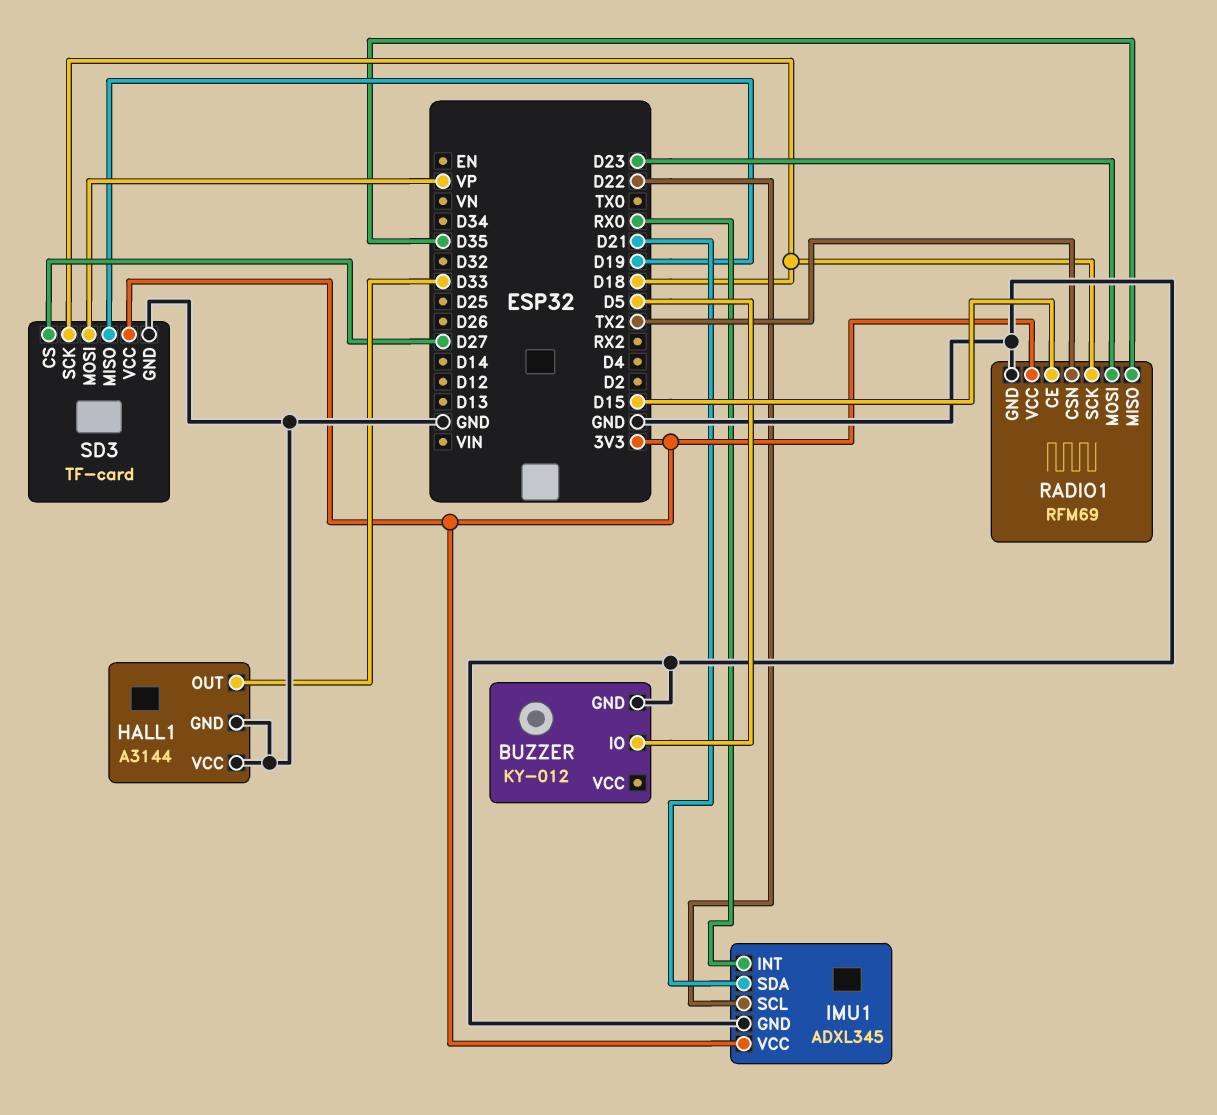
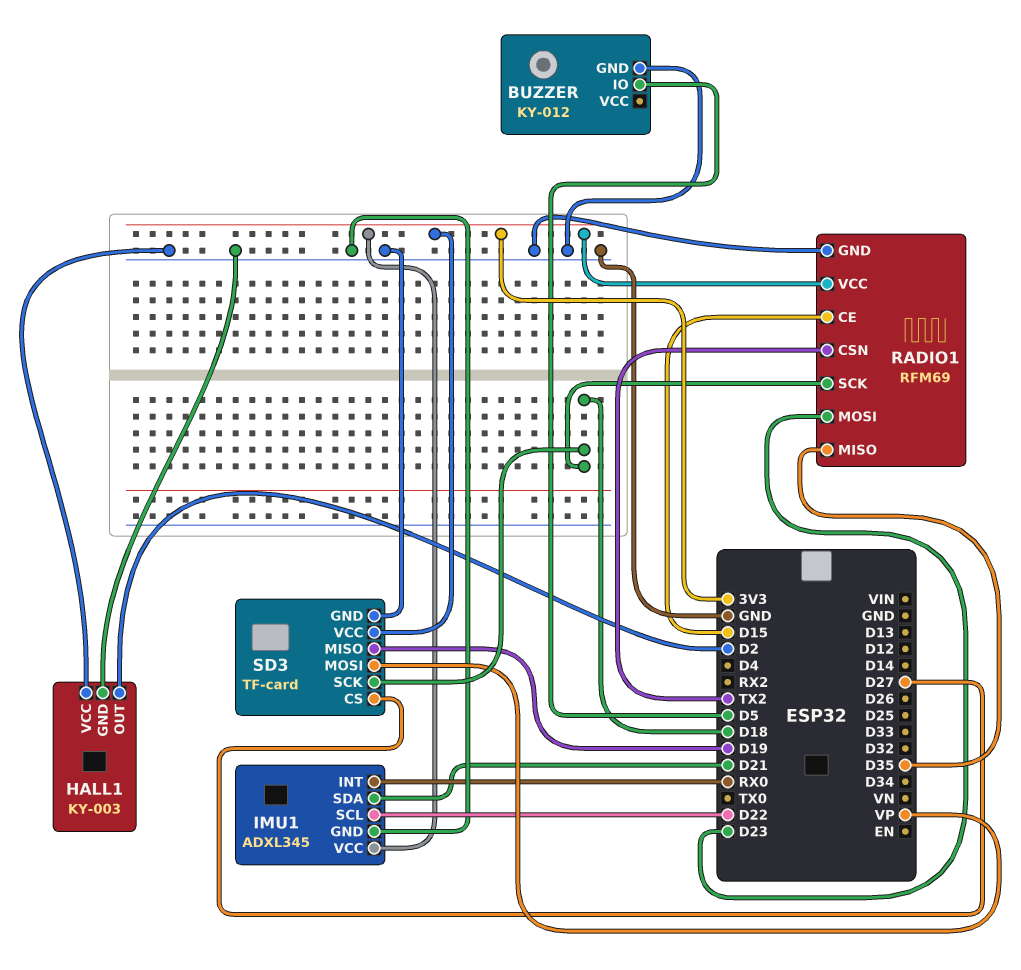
HALL1: A3144 -> KY-003
HALL1 pin OUT: D33 -> D2

